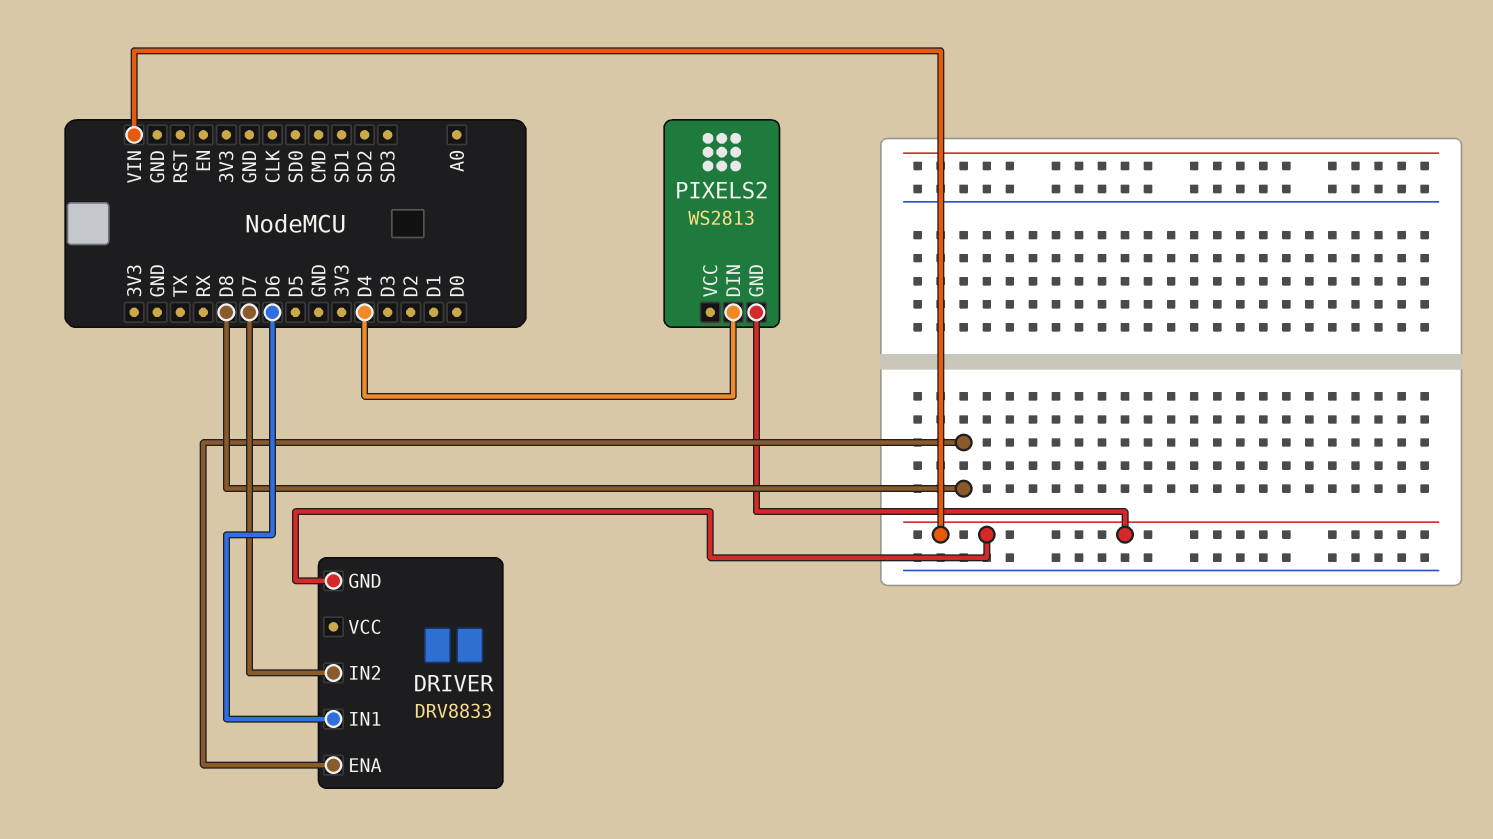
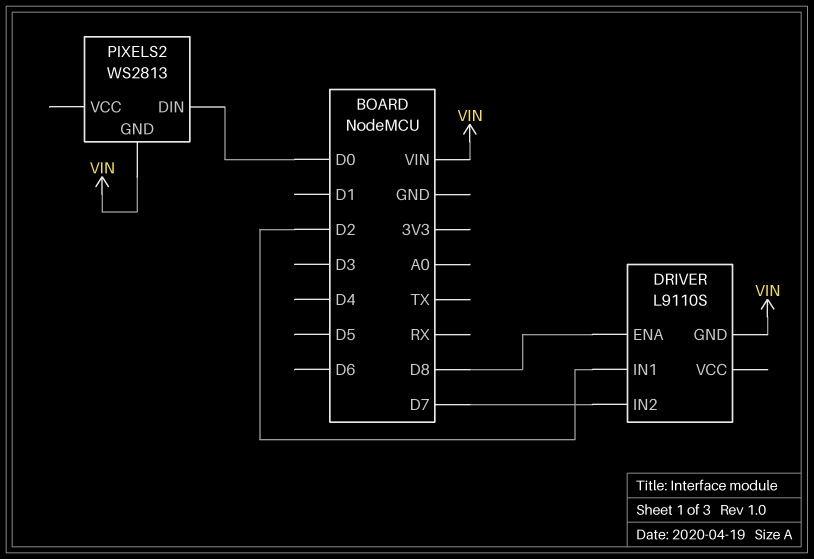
DRIVER: DRV8833 -> L9110S
DRIVER pin IN1: D6 -> D2
PIXELS2 pin DIN: D4 -> D0

